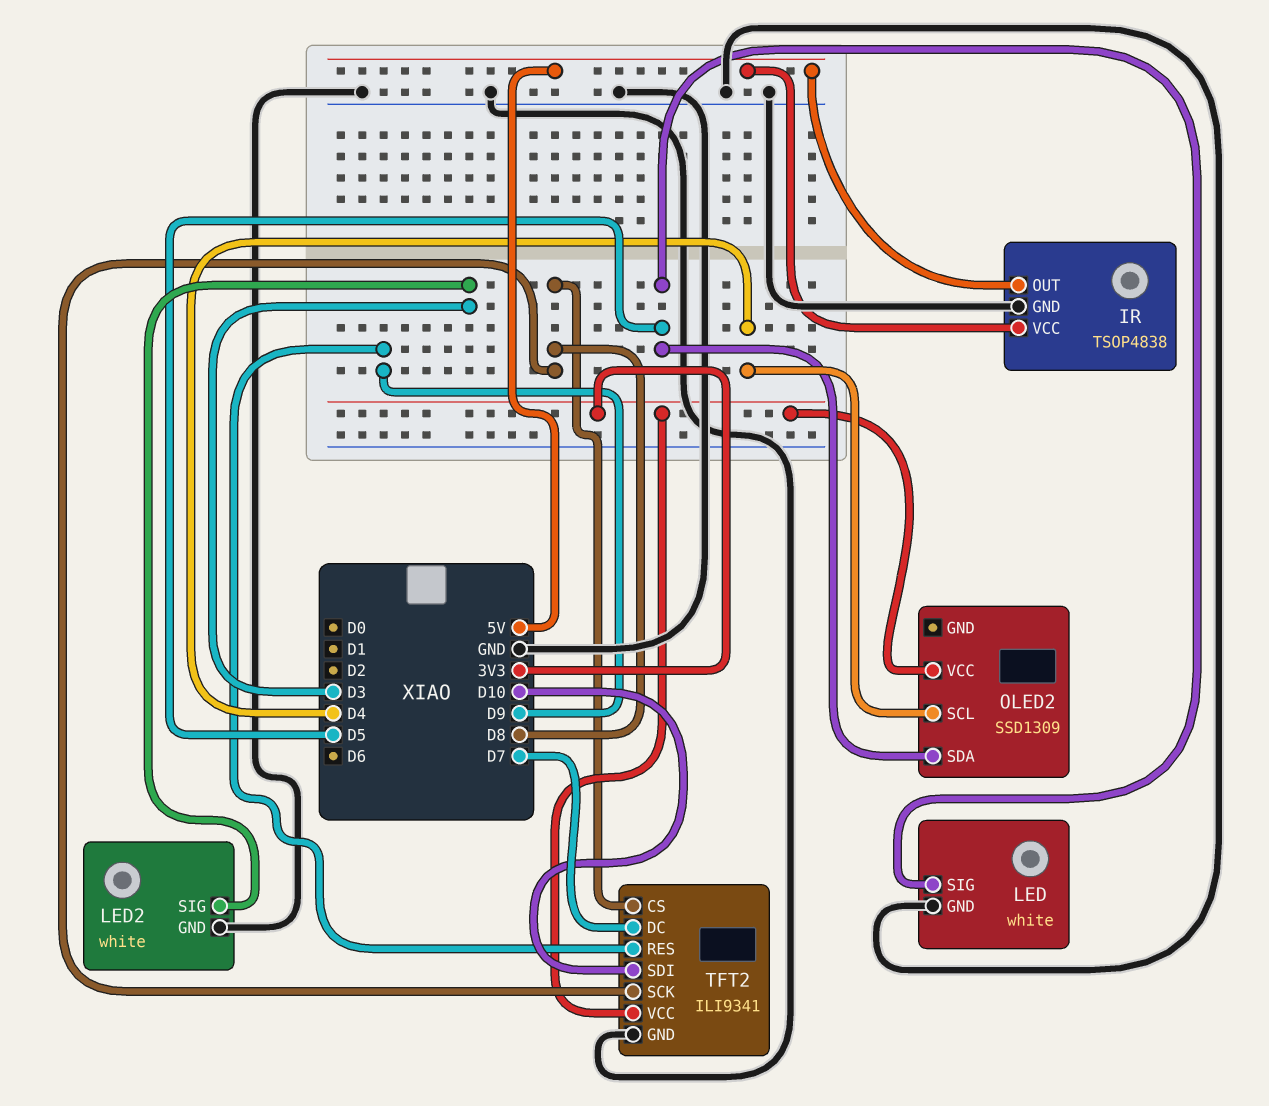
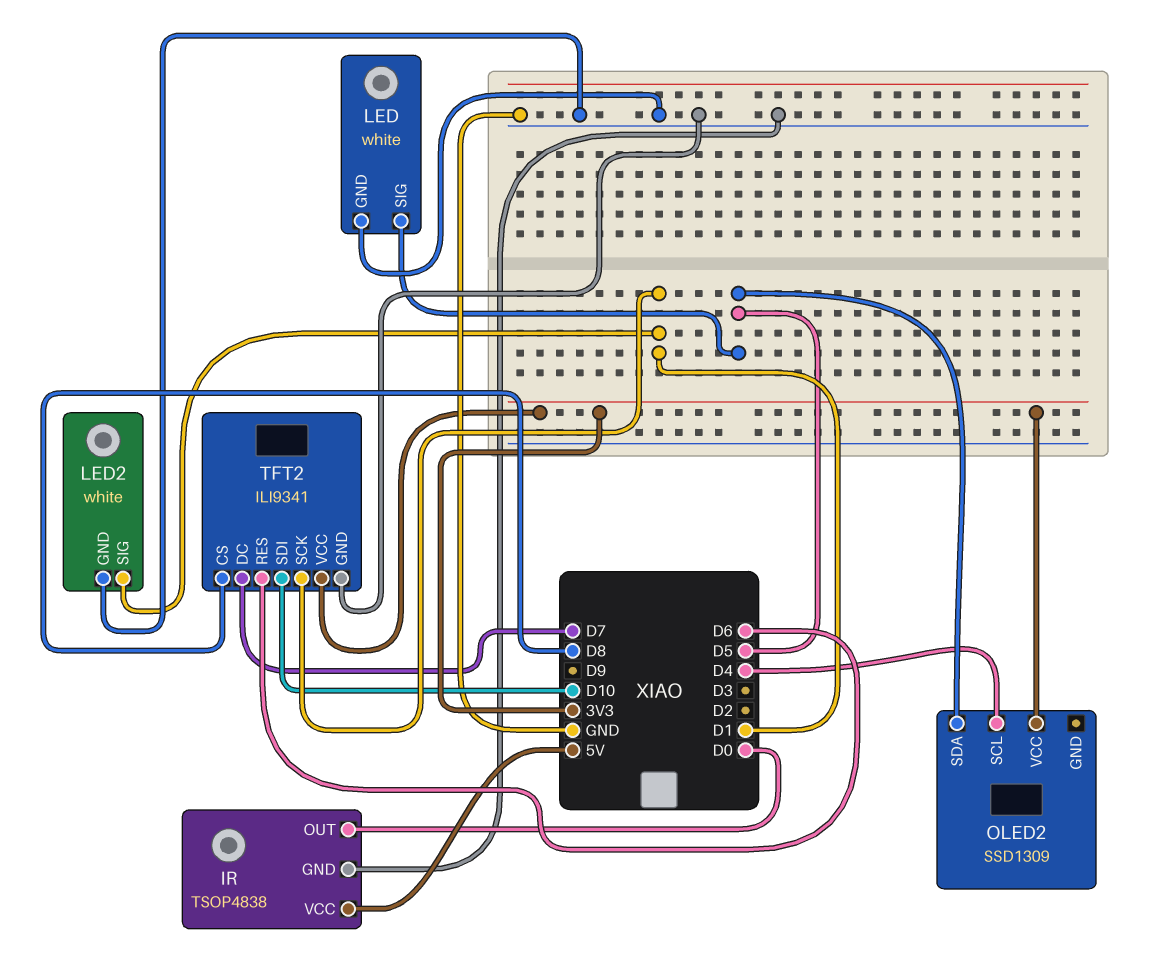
IR pin OUT: 5V -> D0
LED2 pin SIG: D3 -> D1
TFT2 pin RES: D9 -> D6
TFT2 pin SCK: D8 -> D1

